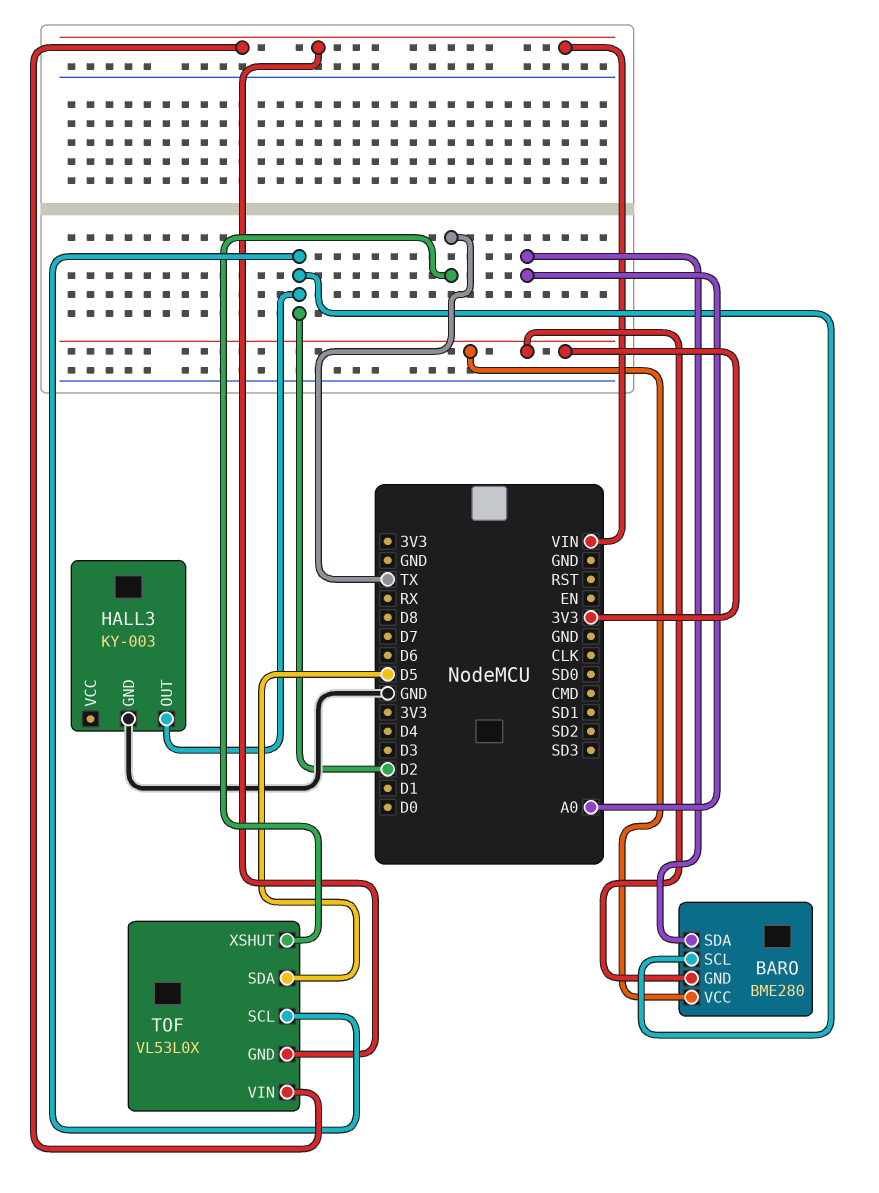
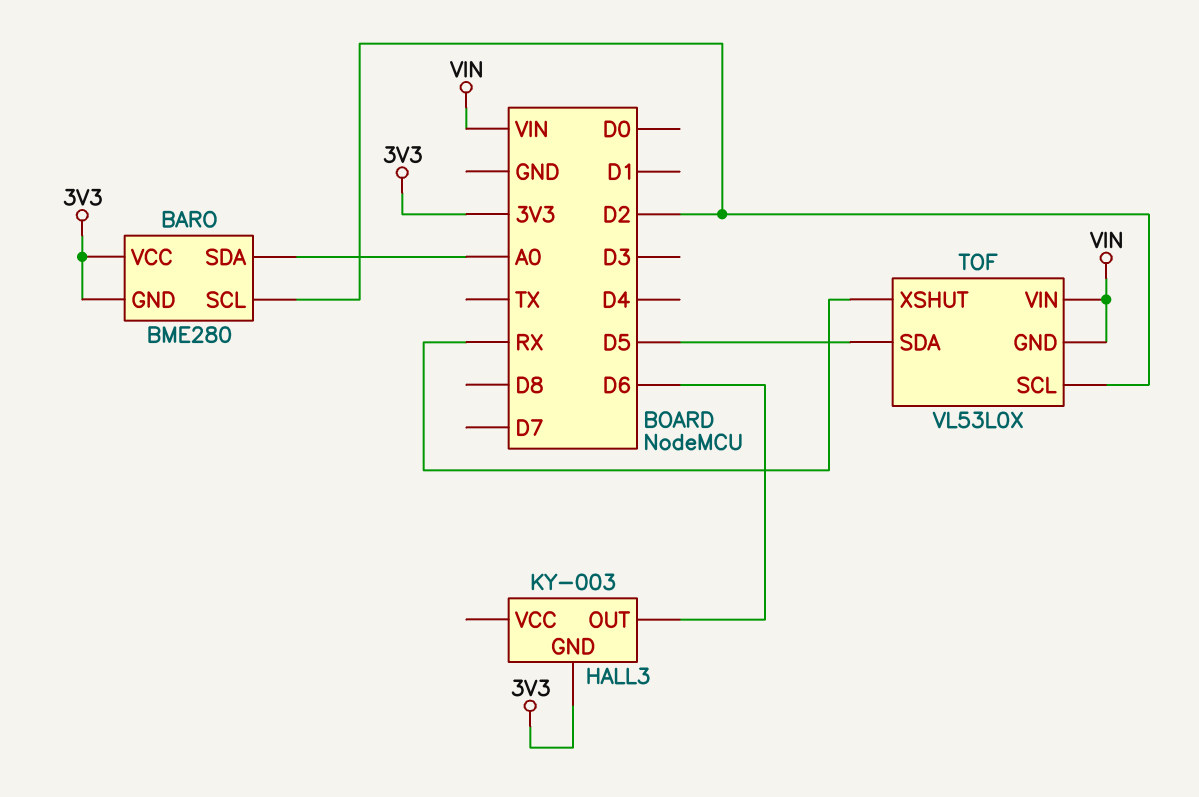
HALL3 pin GND: GND -> 3V3
HALL3 pin OUT: D2 -> D6
TOF pin XSHUT: TX -> RX

